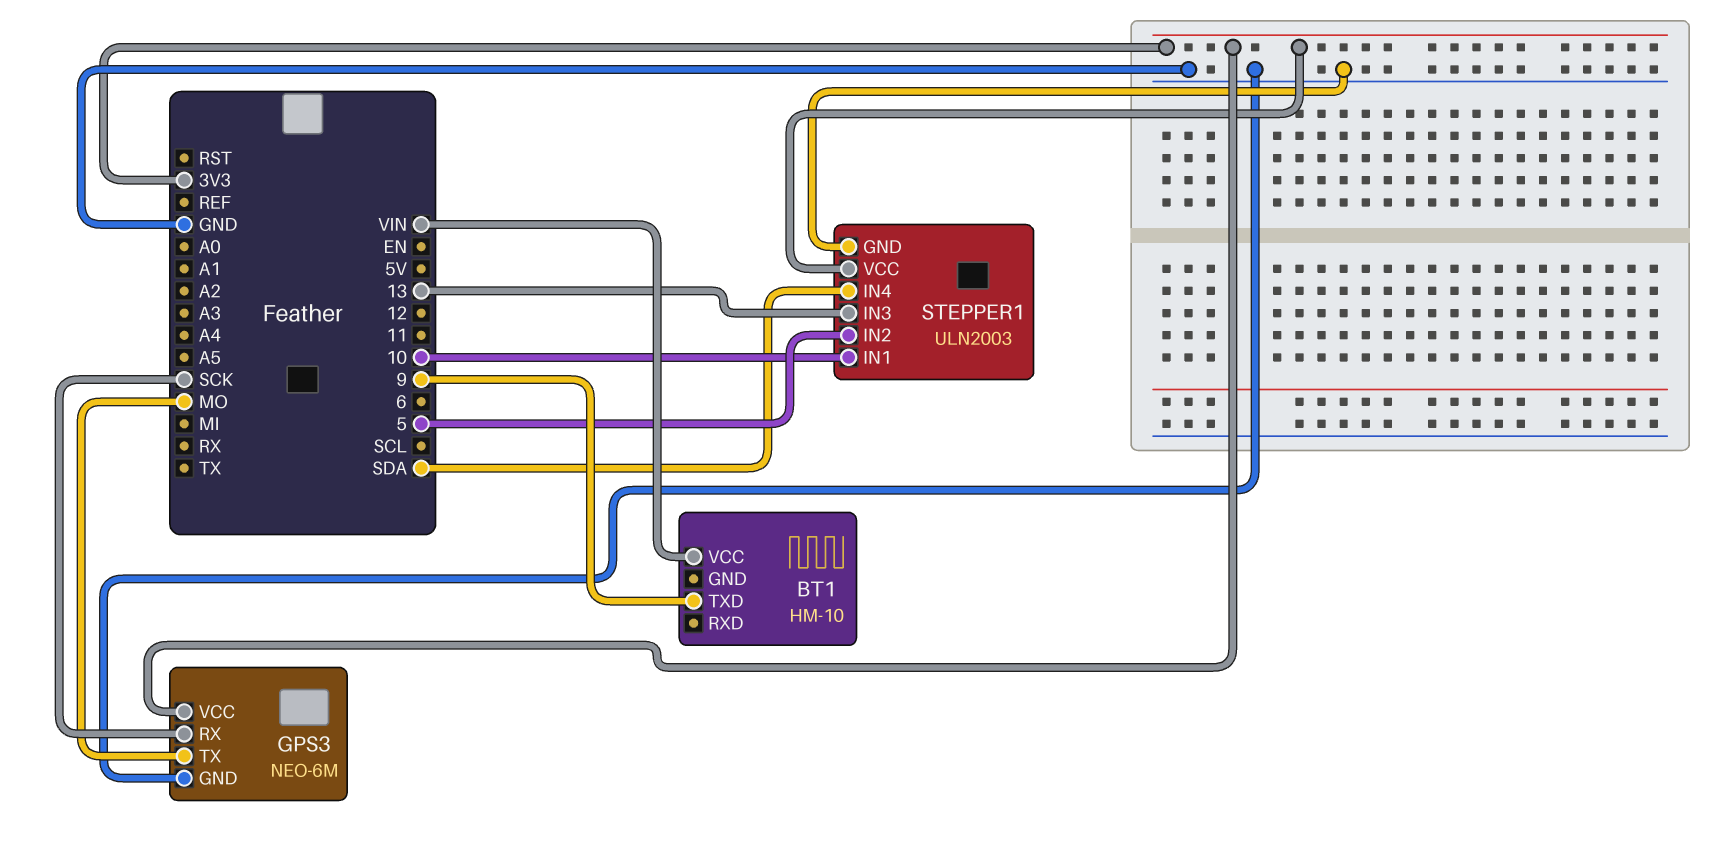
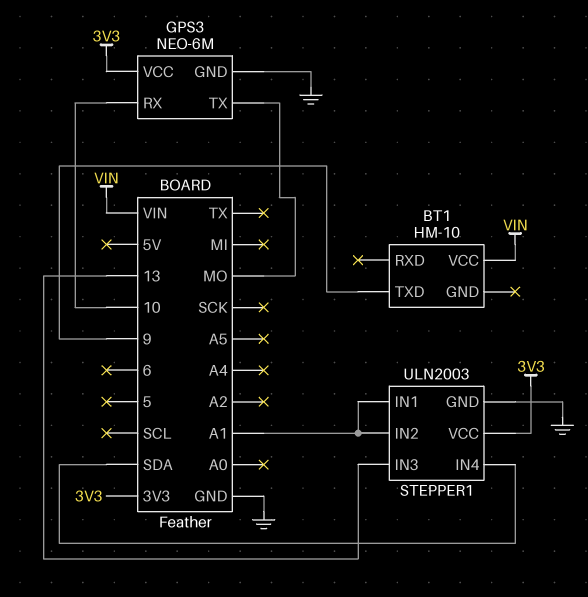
GPS3 pin RX: SCK -> 10
STEPPER1 pin IN1: 10 -> A1
STEPPER1 pin IN2: 5 -> A1

